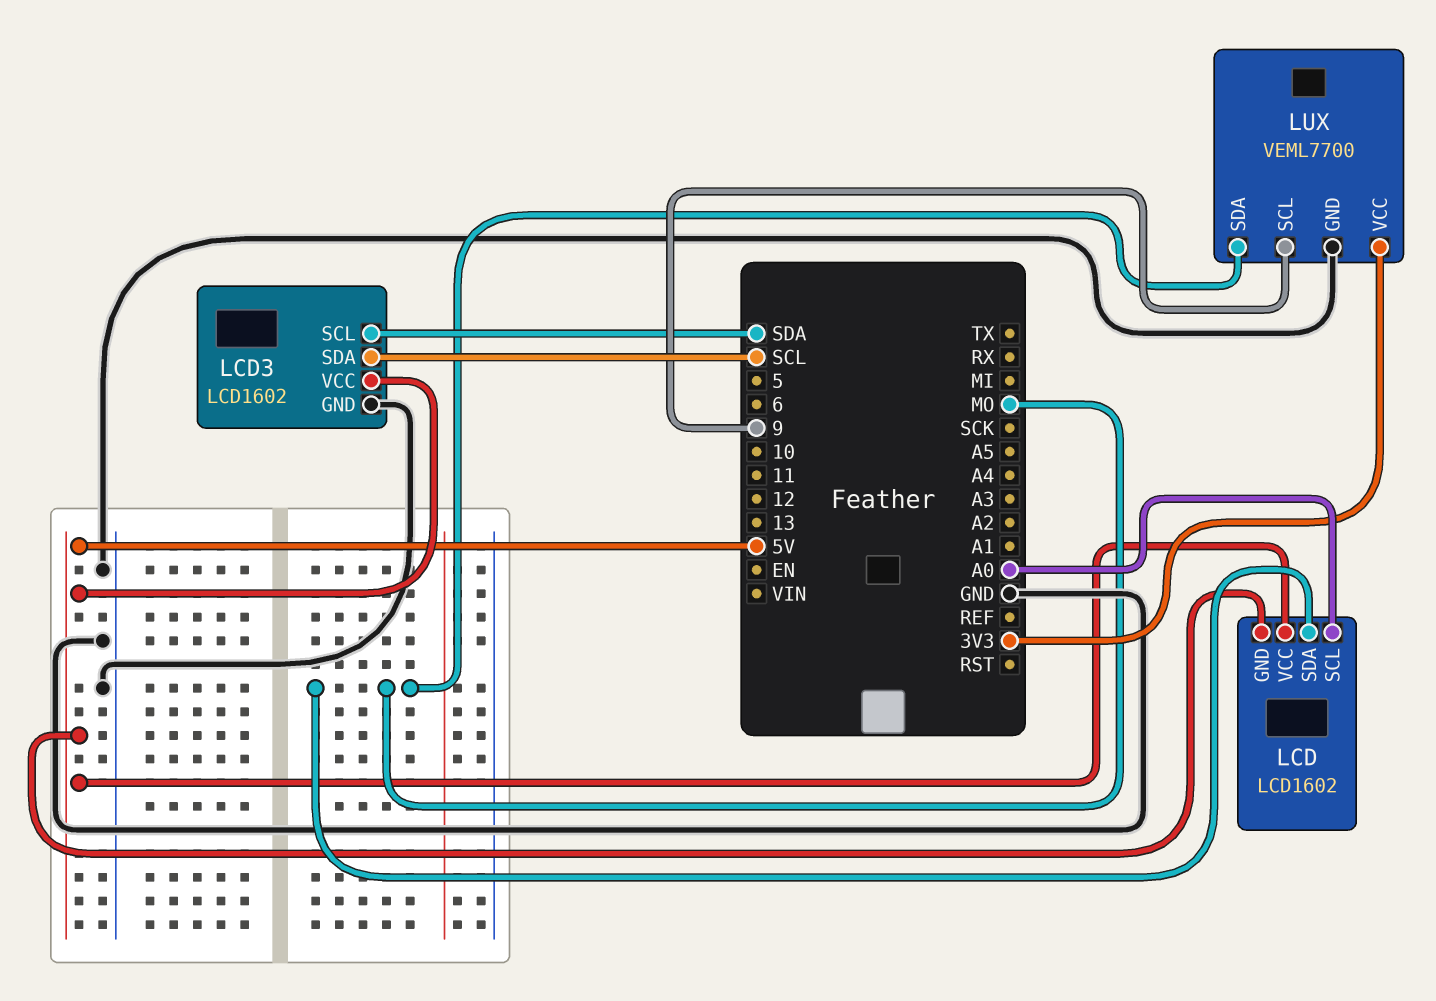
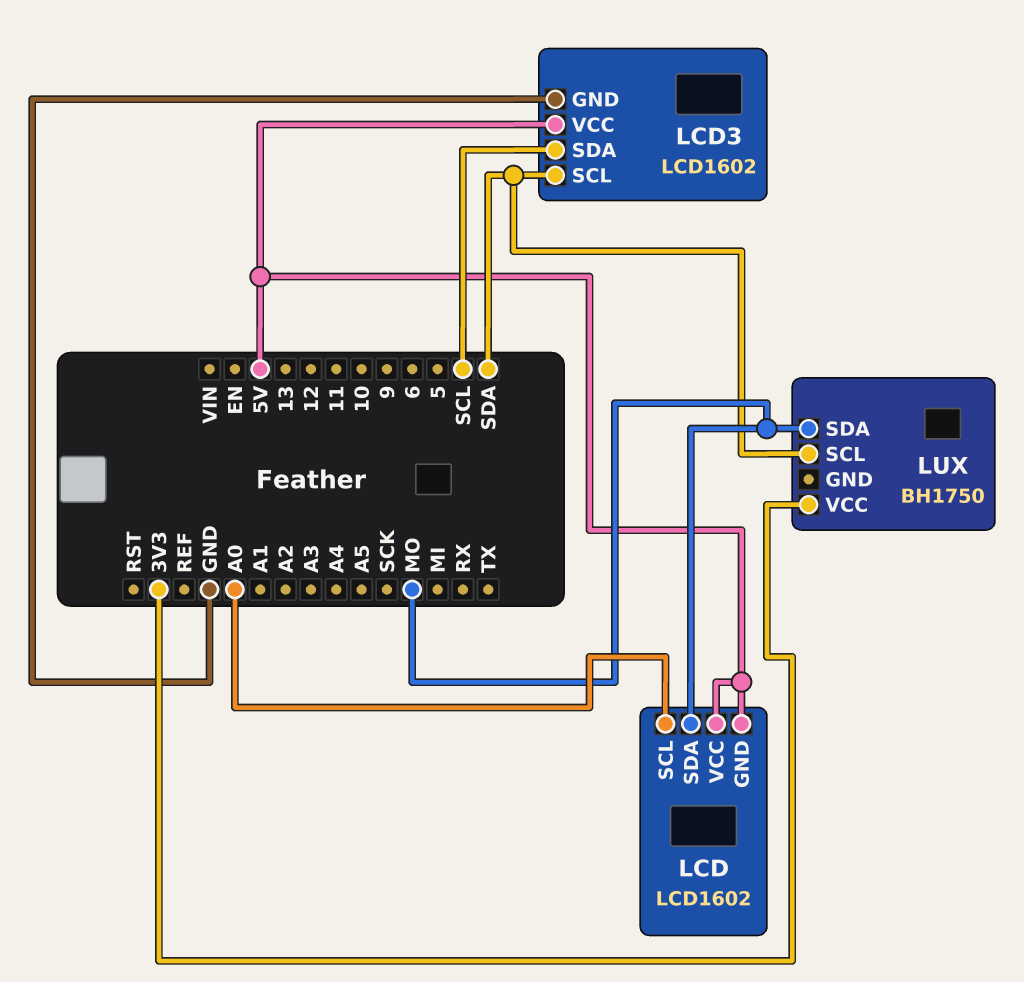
LUX: VEML7700 -> BH1750
LUX pin GND: GND -> none
LUX pin SCL: 9 -> SDA

